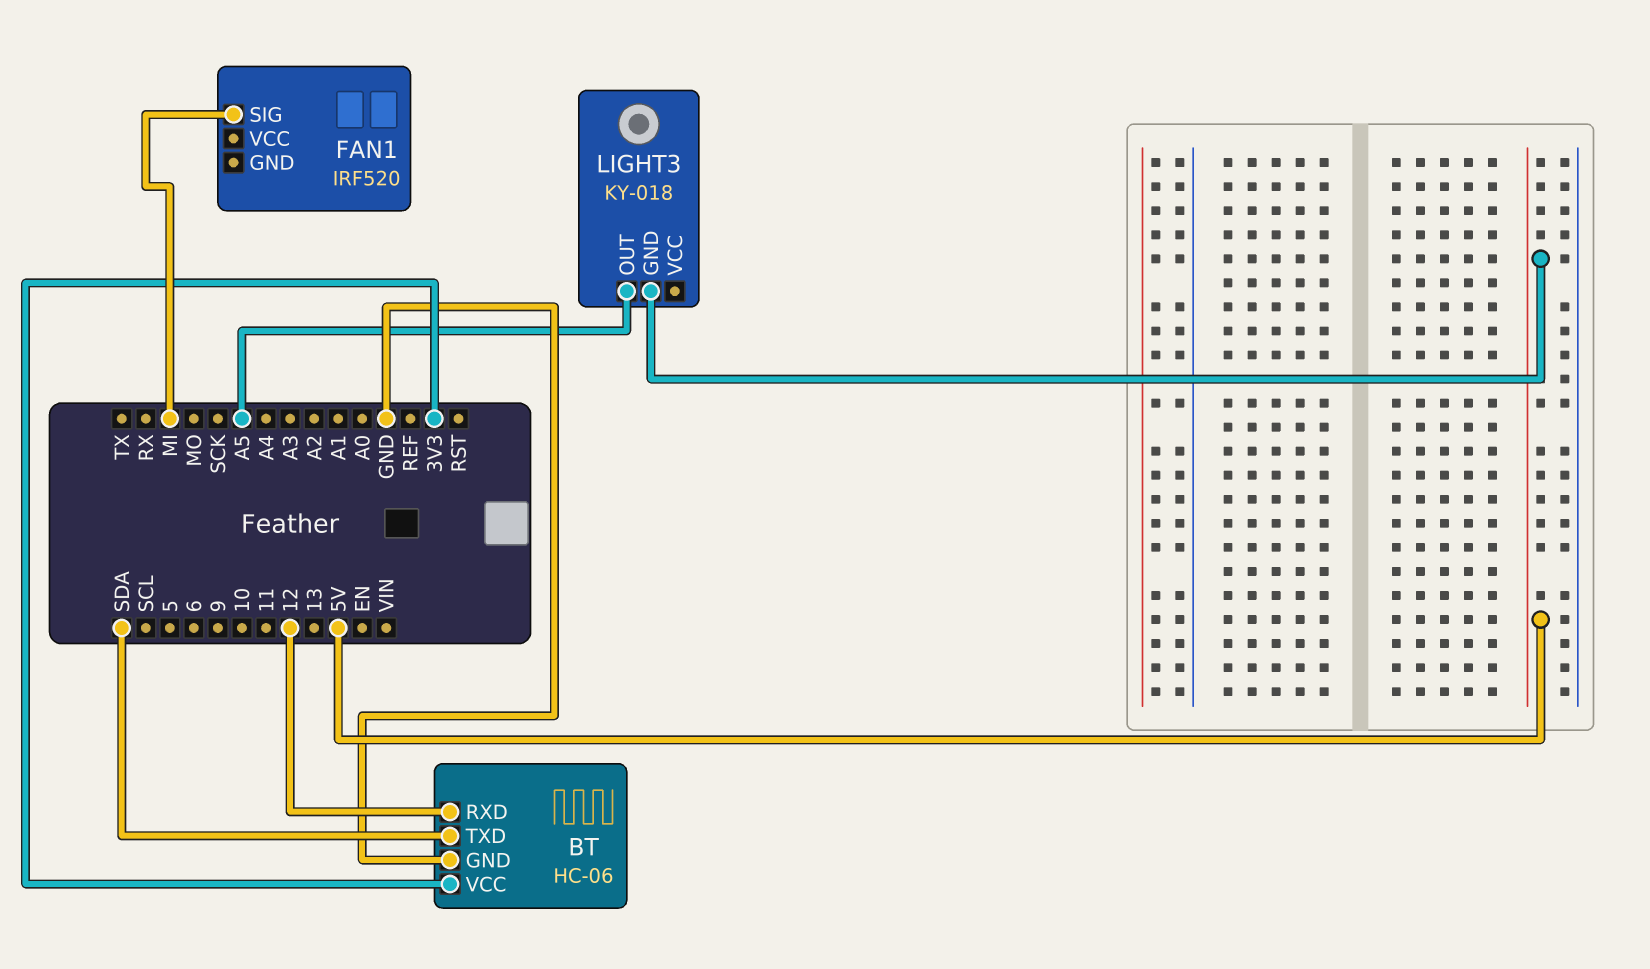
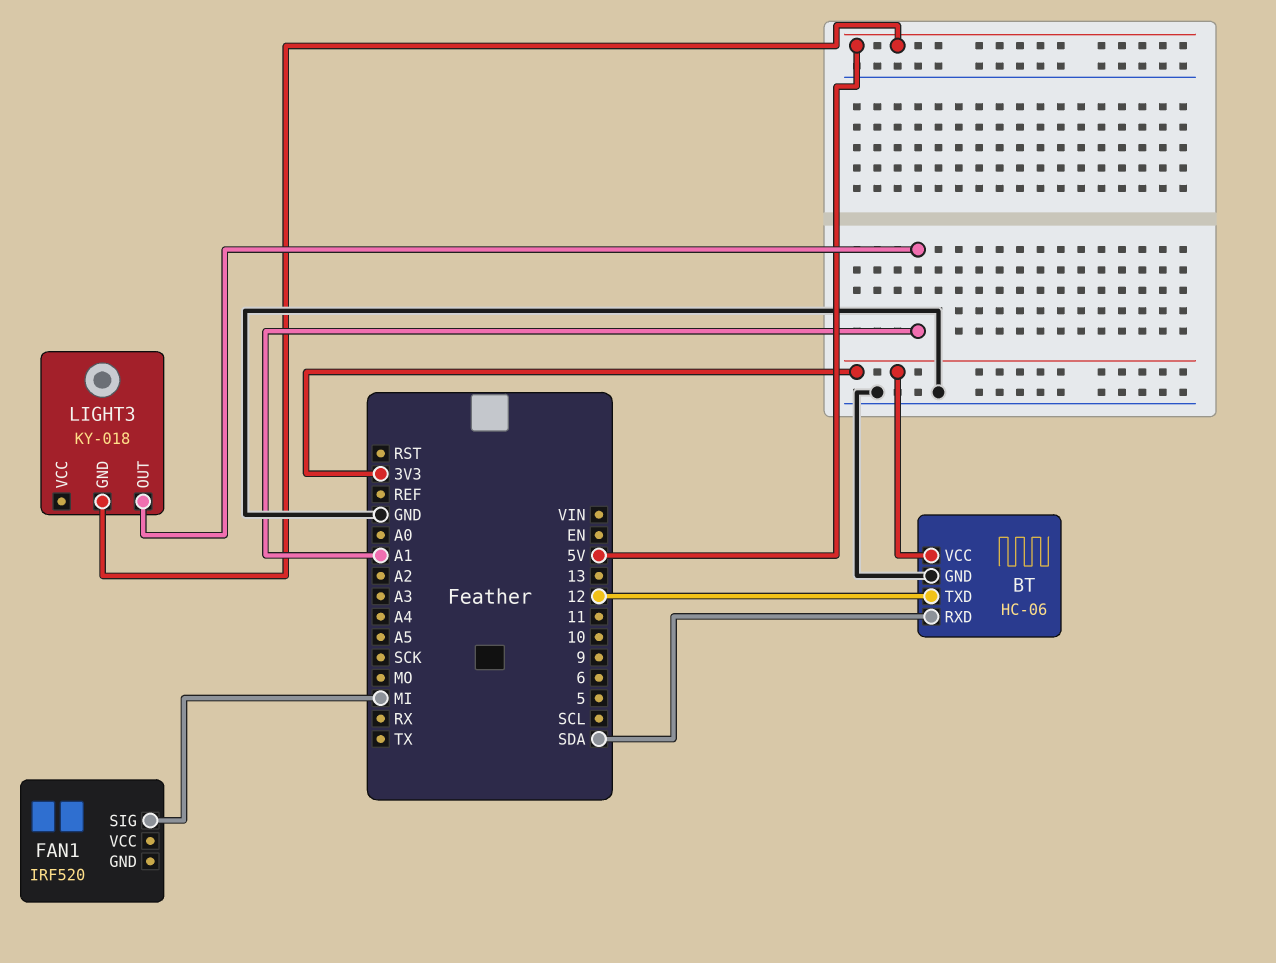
BT pin RXD: 12 -> SDA
BT pin TXD: SDA -> 12
LIGHT3 pin OUT: A5 -> A1

